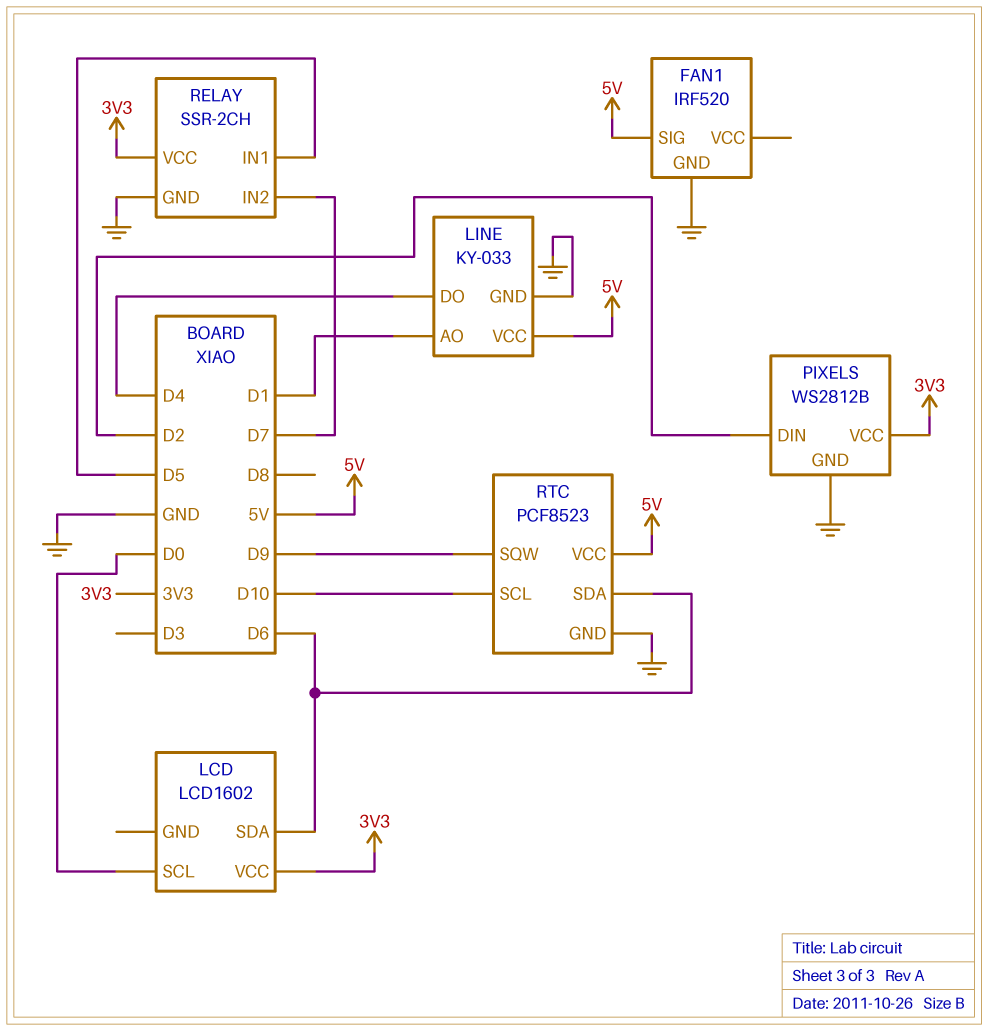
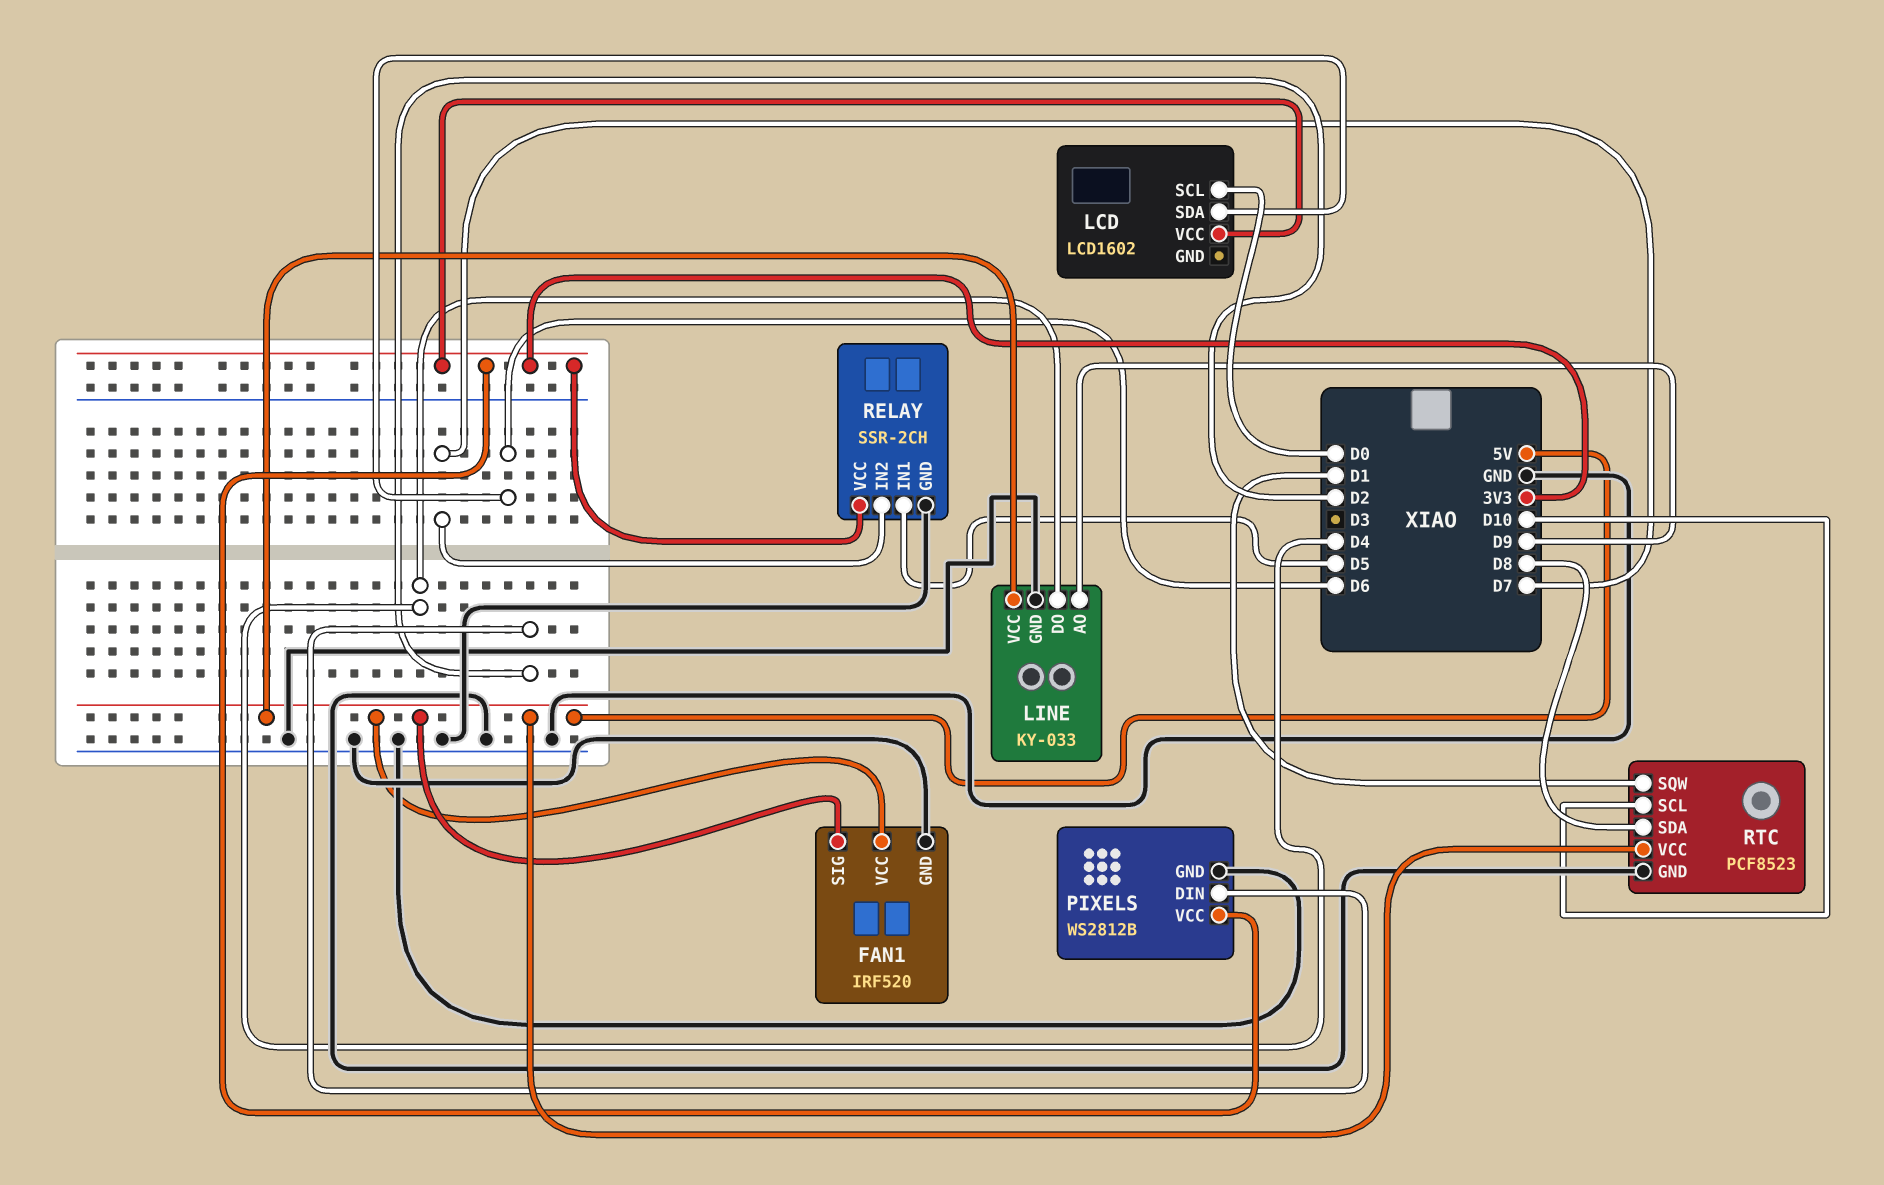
FAN1 pin VCC: none -> 5V
LINE pin AO: D1 -> D9
RTC pin SDA: D6 -> D8
RTC pin SQW: D9 -> D1

